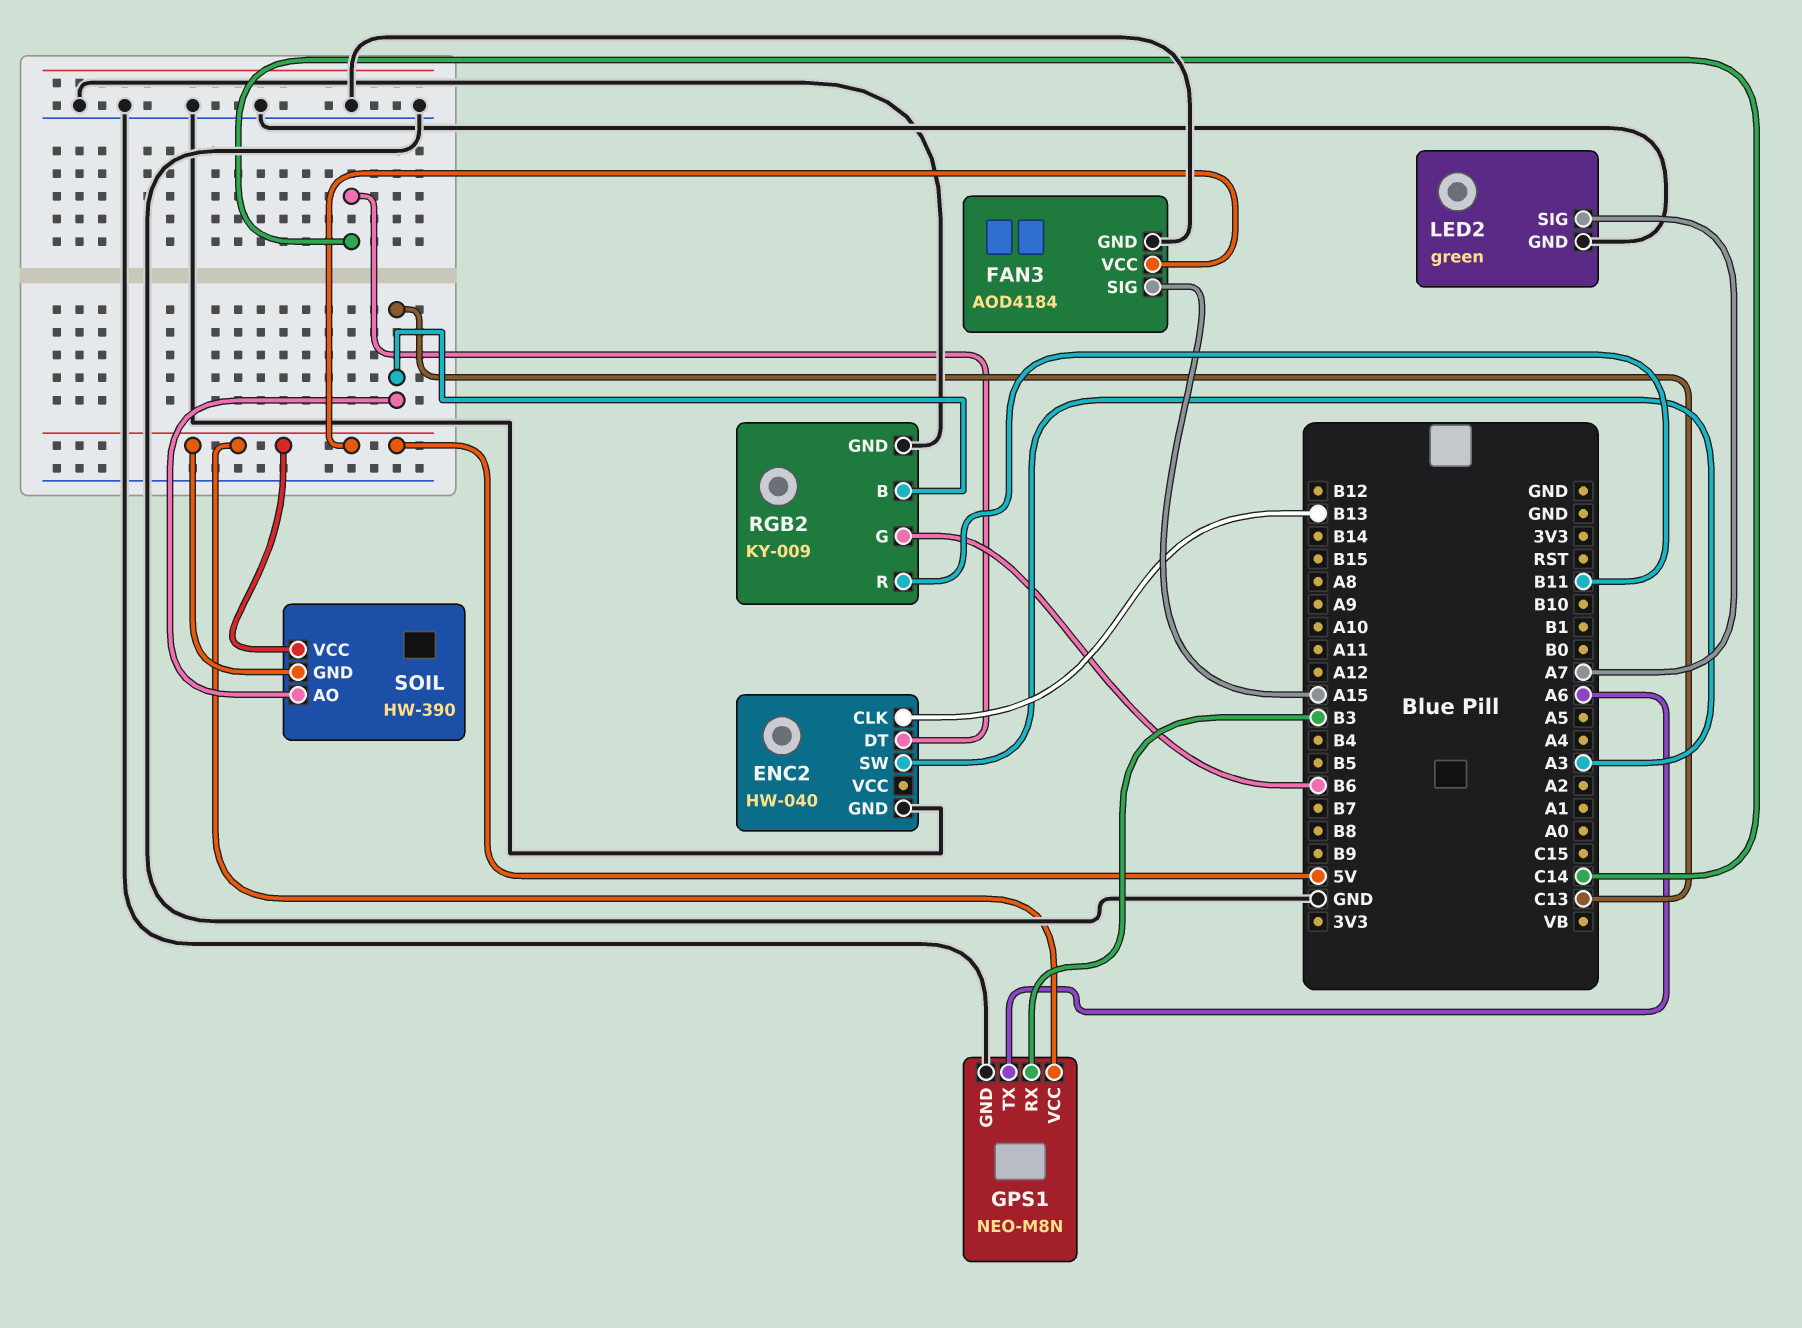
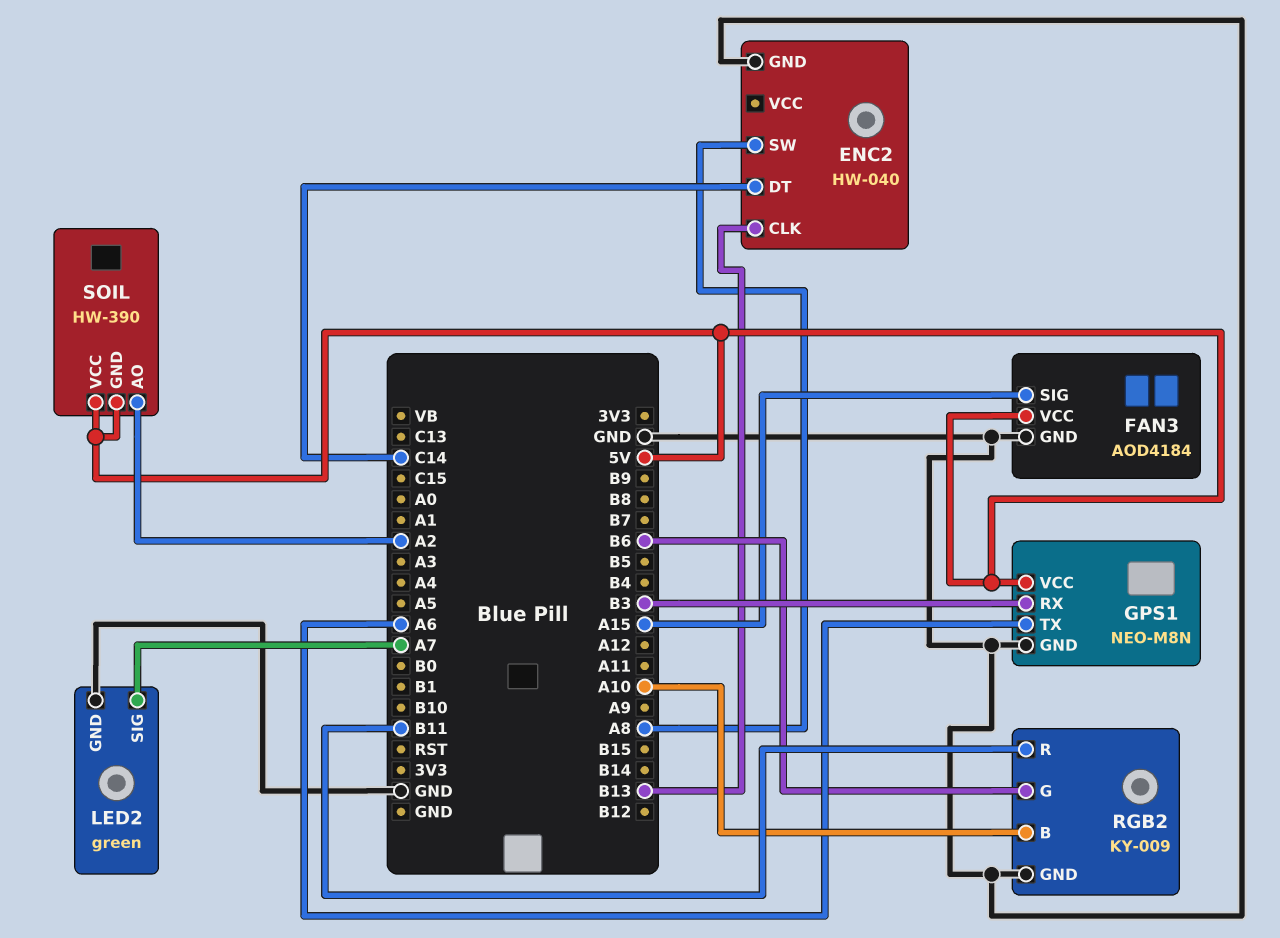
ENC2 pin SW: A3 -> A8
RGB2 pin B: C13 -> A10
SOIL pin AO: C13 -> A2

